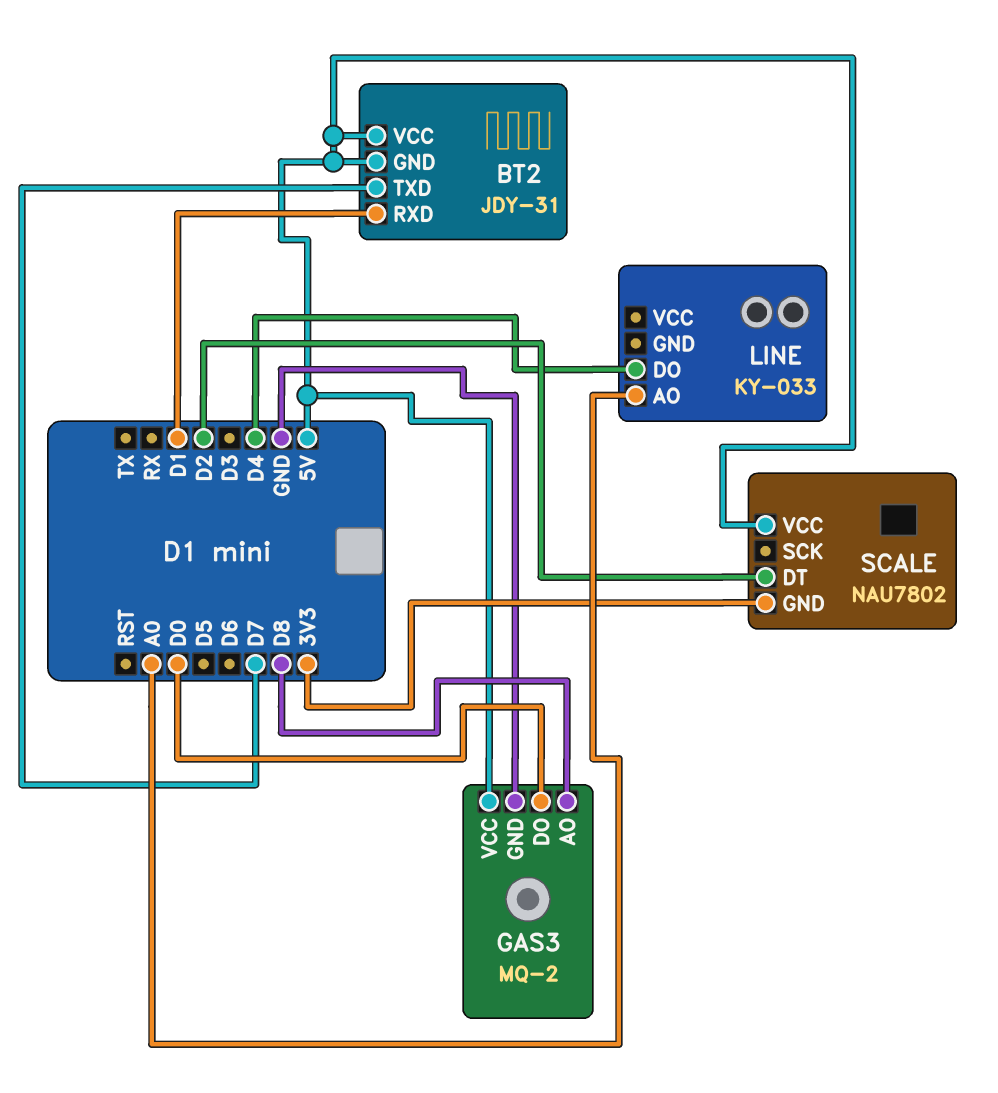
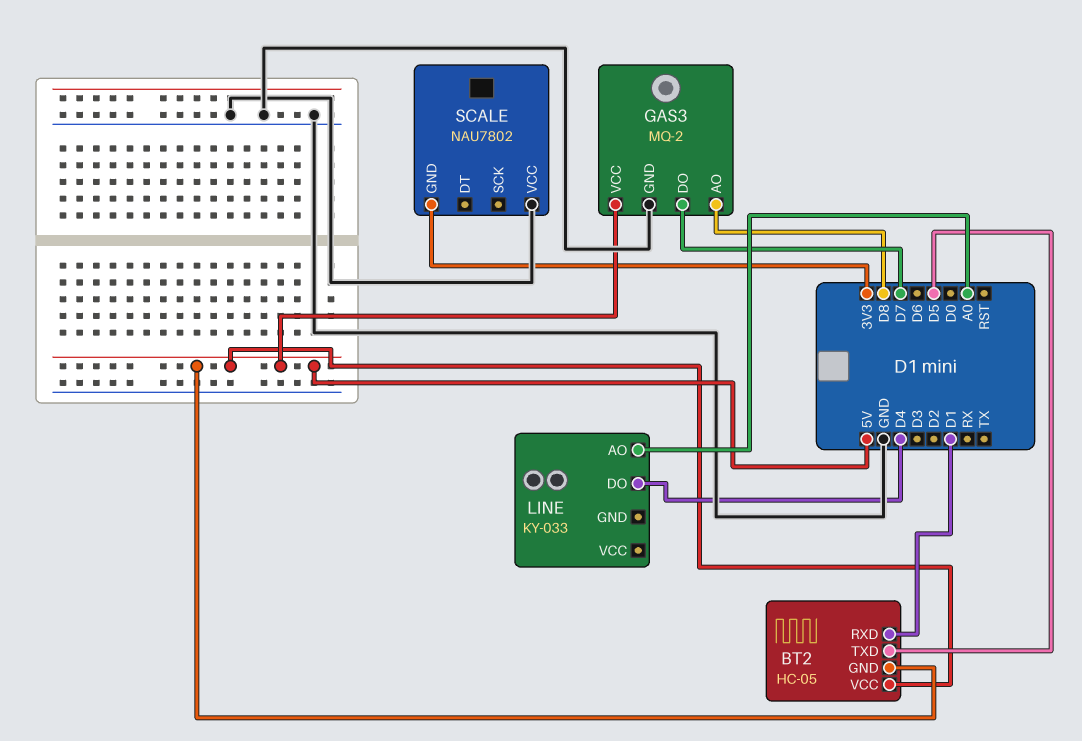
BT2: JDY-31 -> HC-05
BT2 pin TXD: D7 -> D5
GAS3 pin DO: D0 -> D7
SCALE pin DT: D2 -> none
SCALE pin VCC: 5V -> GND

